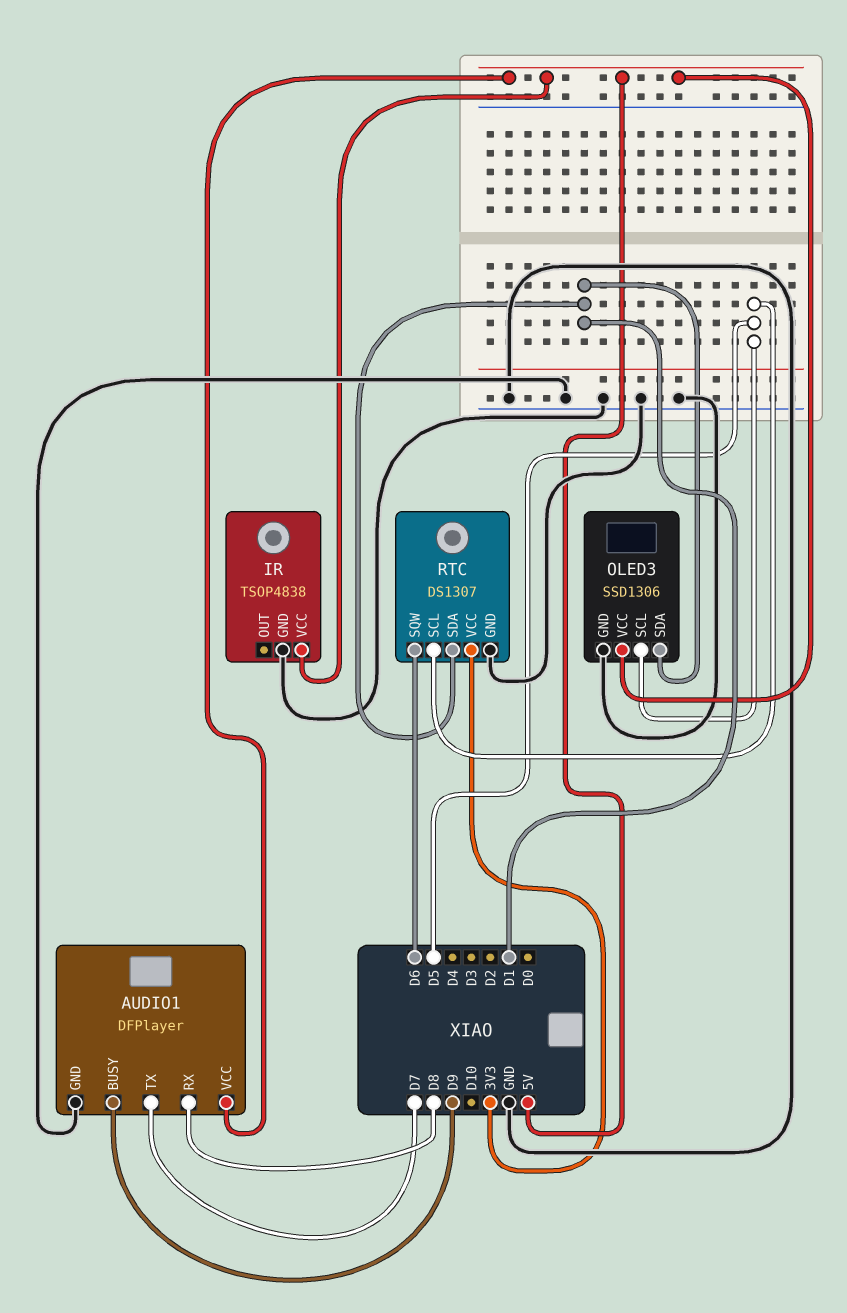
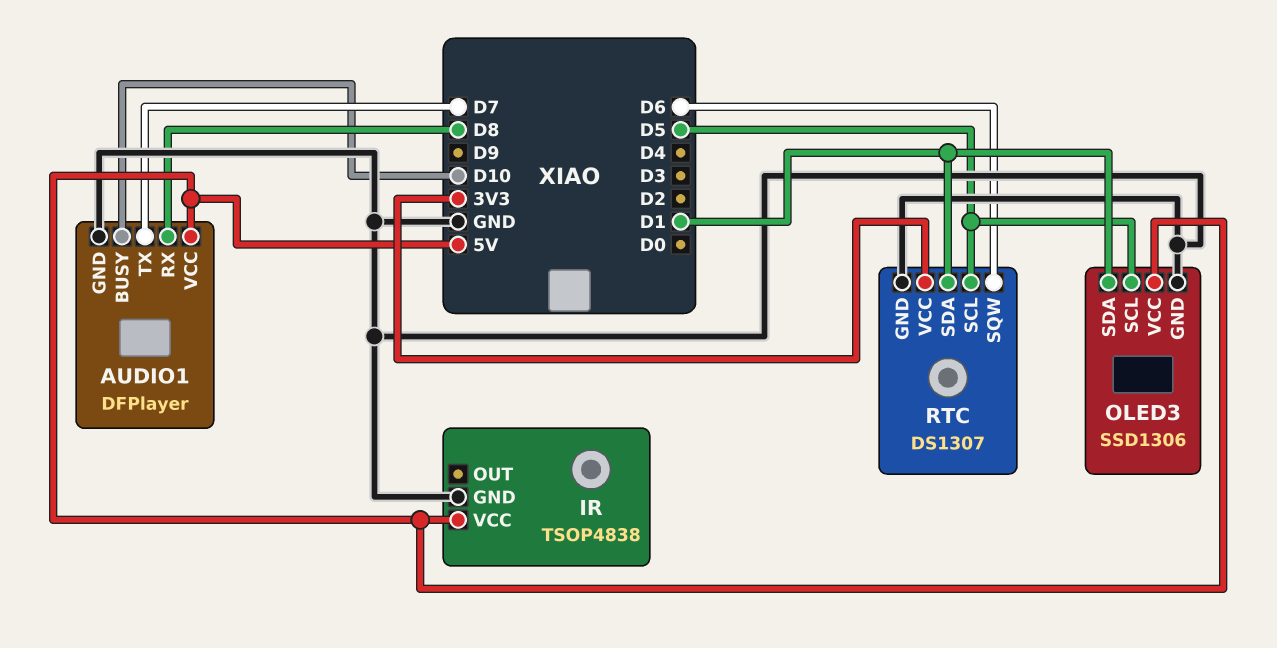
AUDIO1 pin BUSY: D9 -> D10

